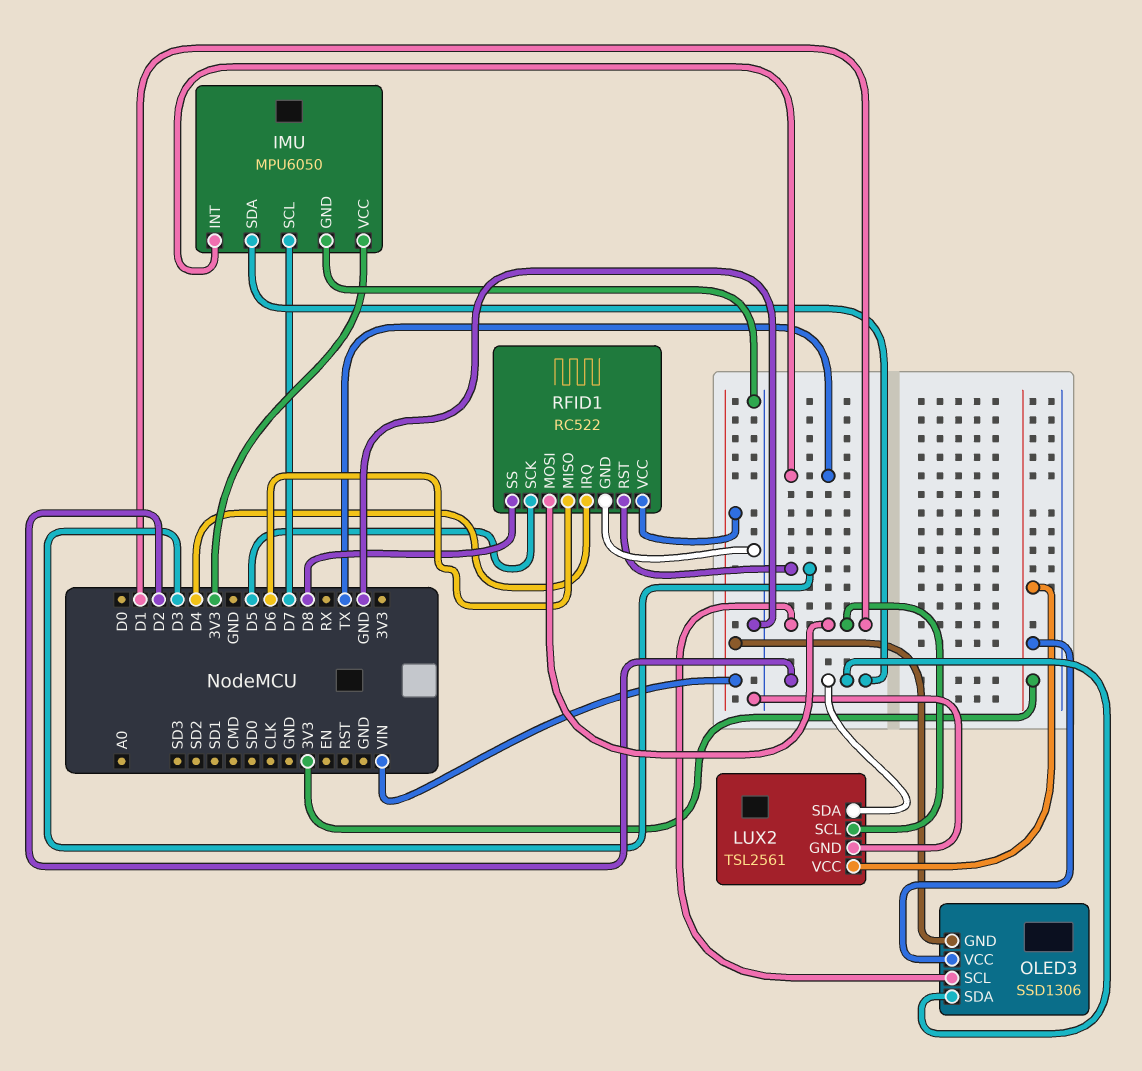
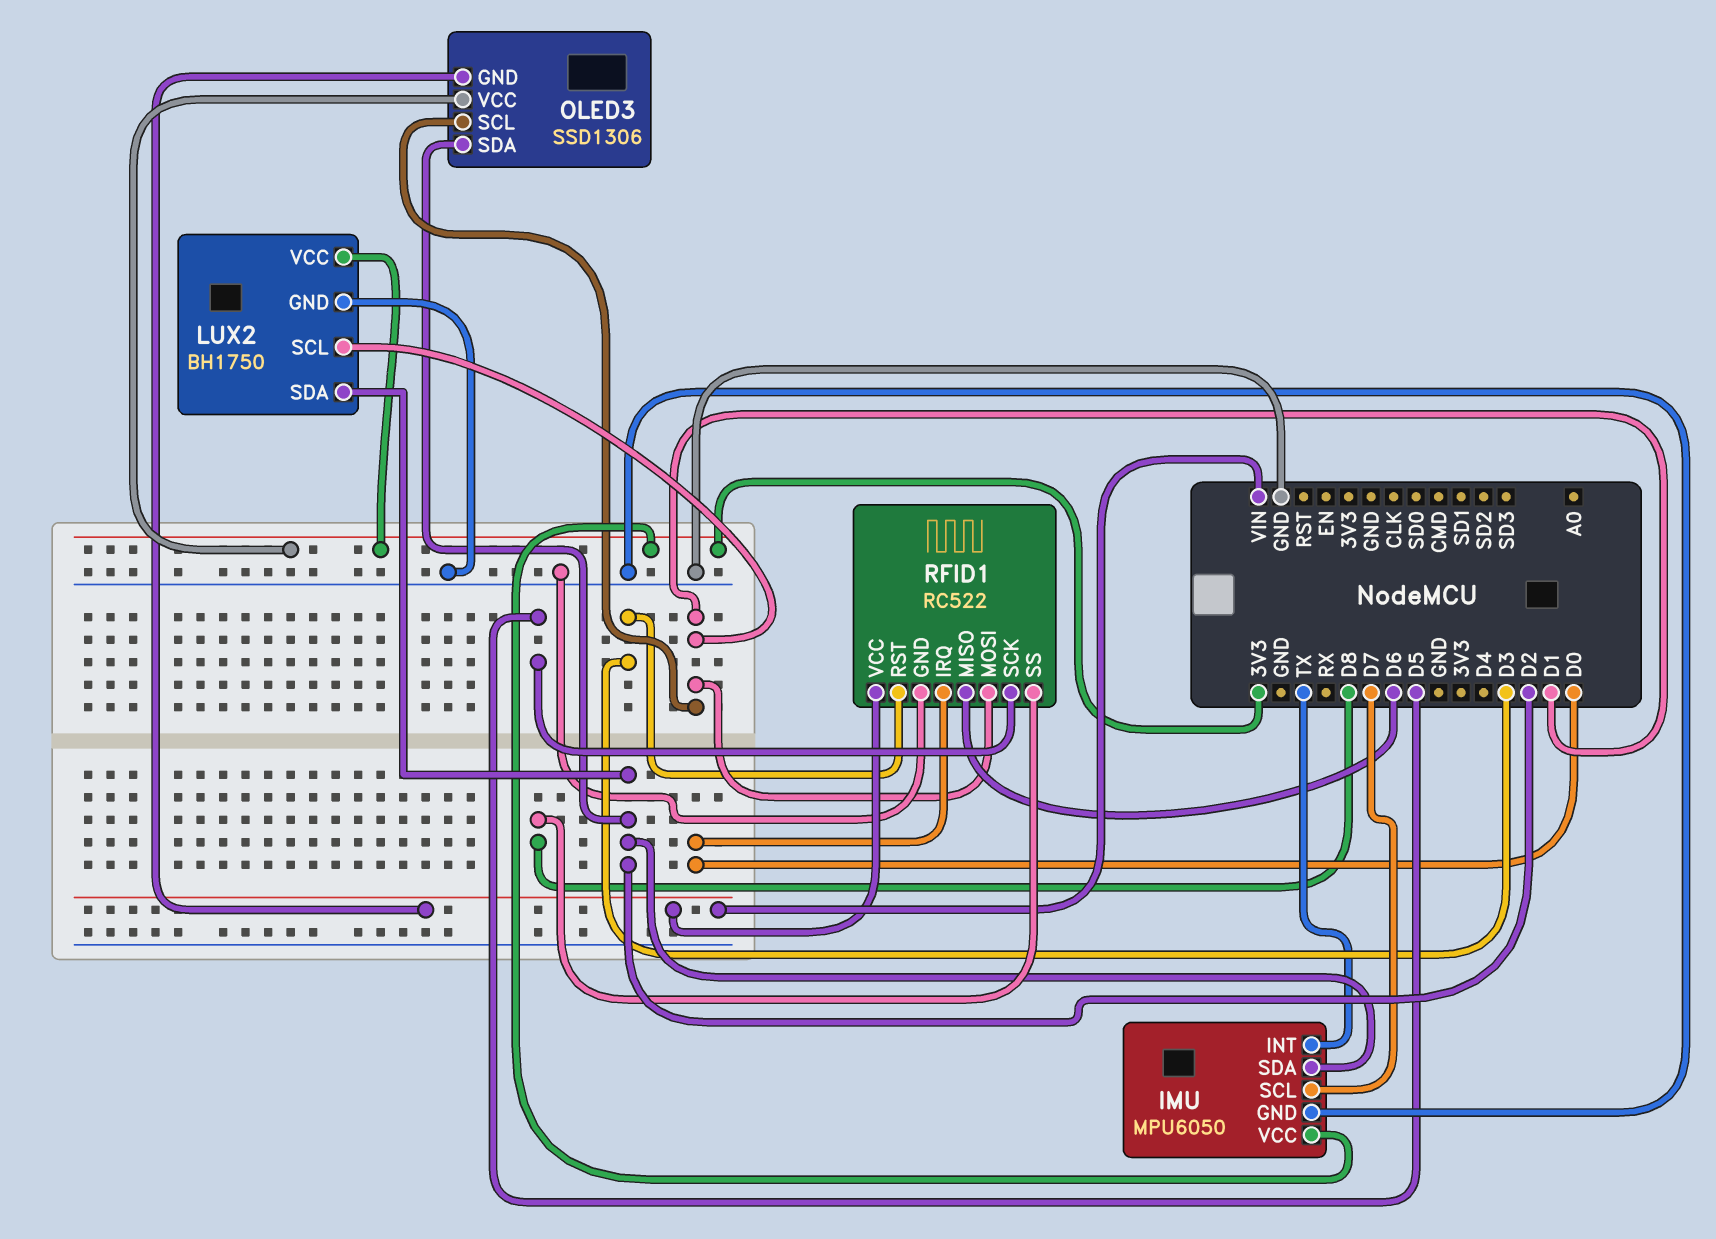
LUX2: TSL2561 -> BH1750
RFID1 pin IRQ: D4 -> D0

